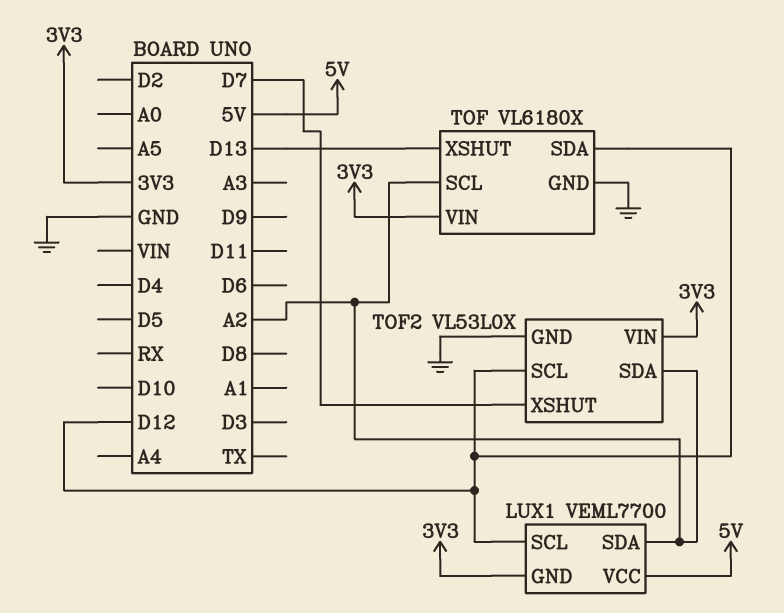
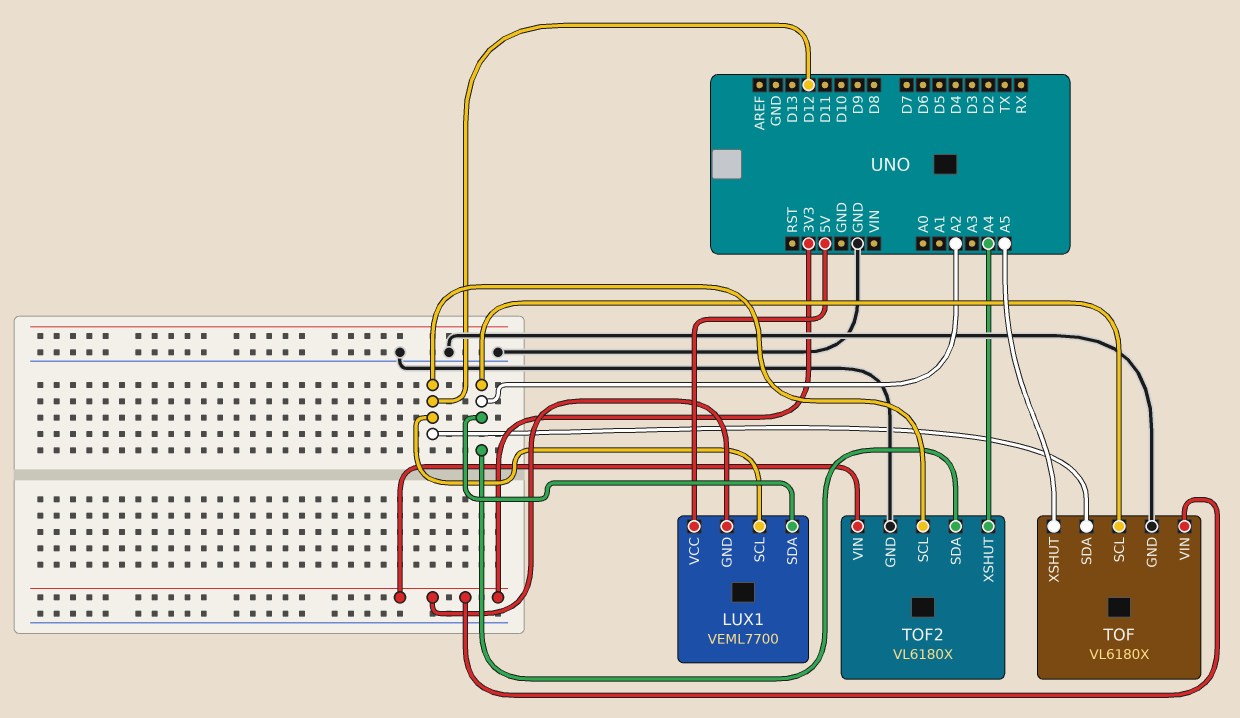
TOF pin XSHUT: D13 -> A5
TOF2: VL53L0X -> VL6180X
TOF2 pin XSHUT: D7 -> A4

